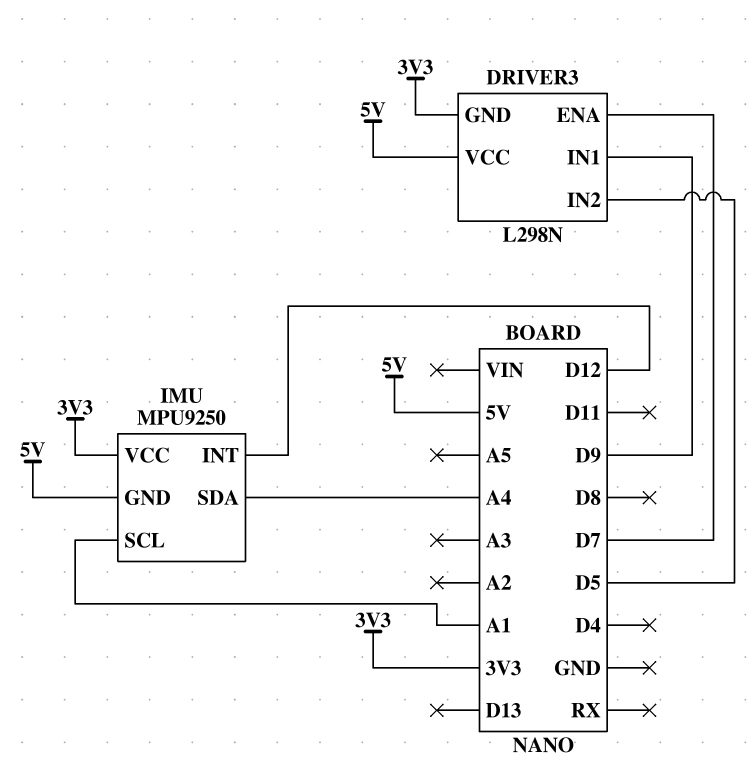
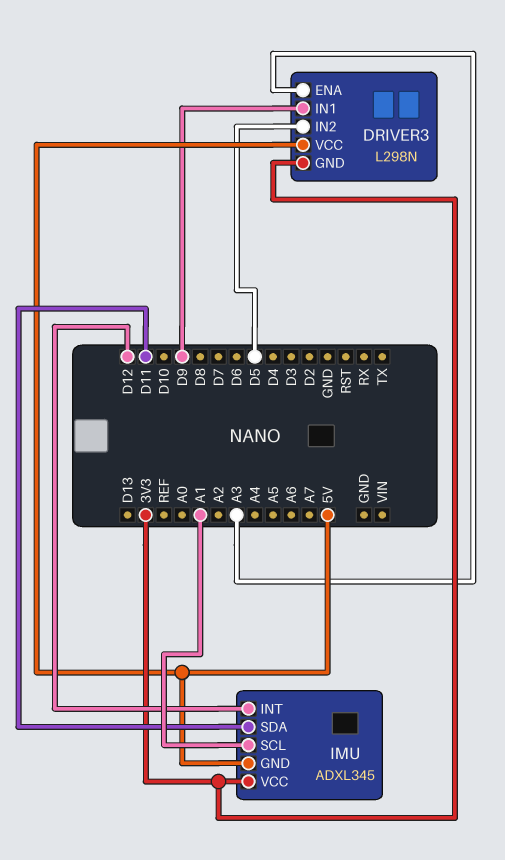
DRIVER3 pin ENA: D7 -> A3
IMU: MPU9250 -> ADXL345
IMU pin SDA: A4 -> D11

